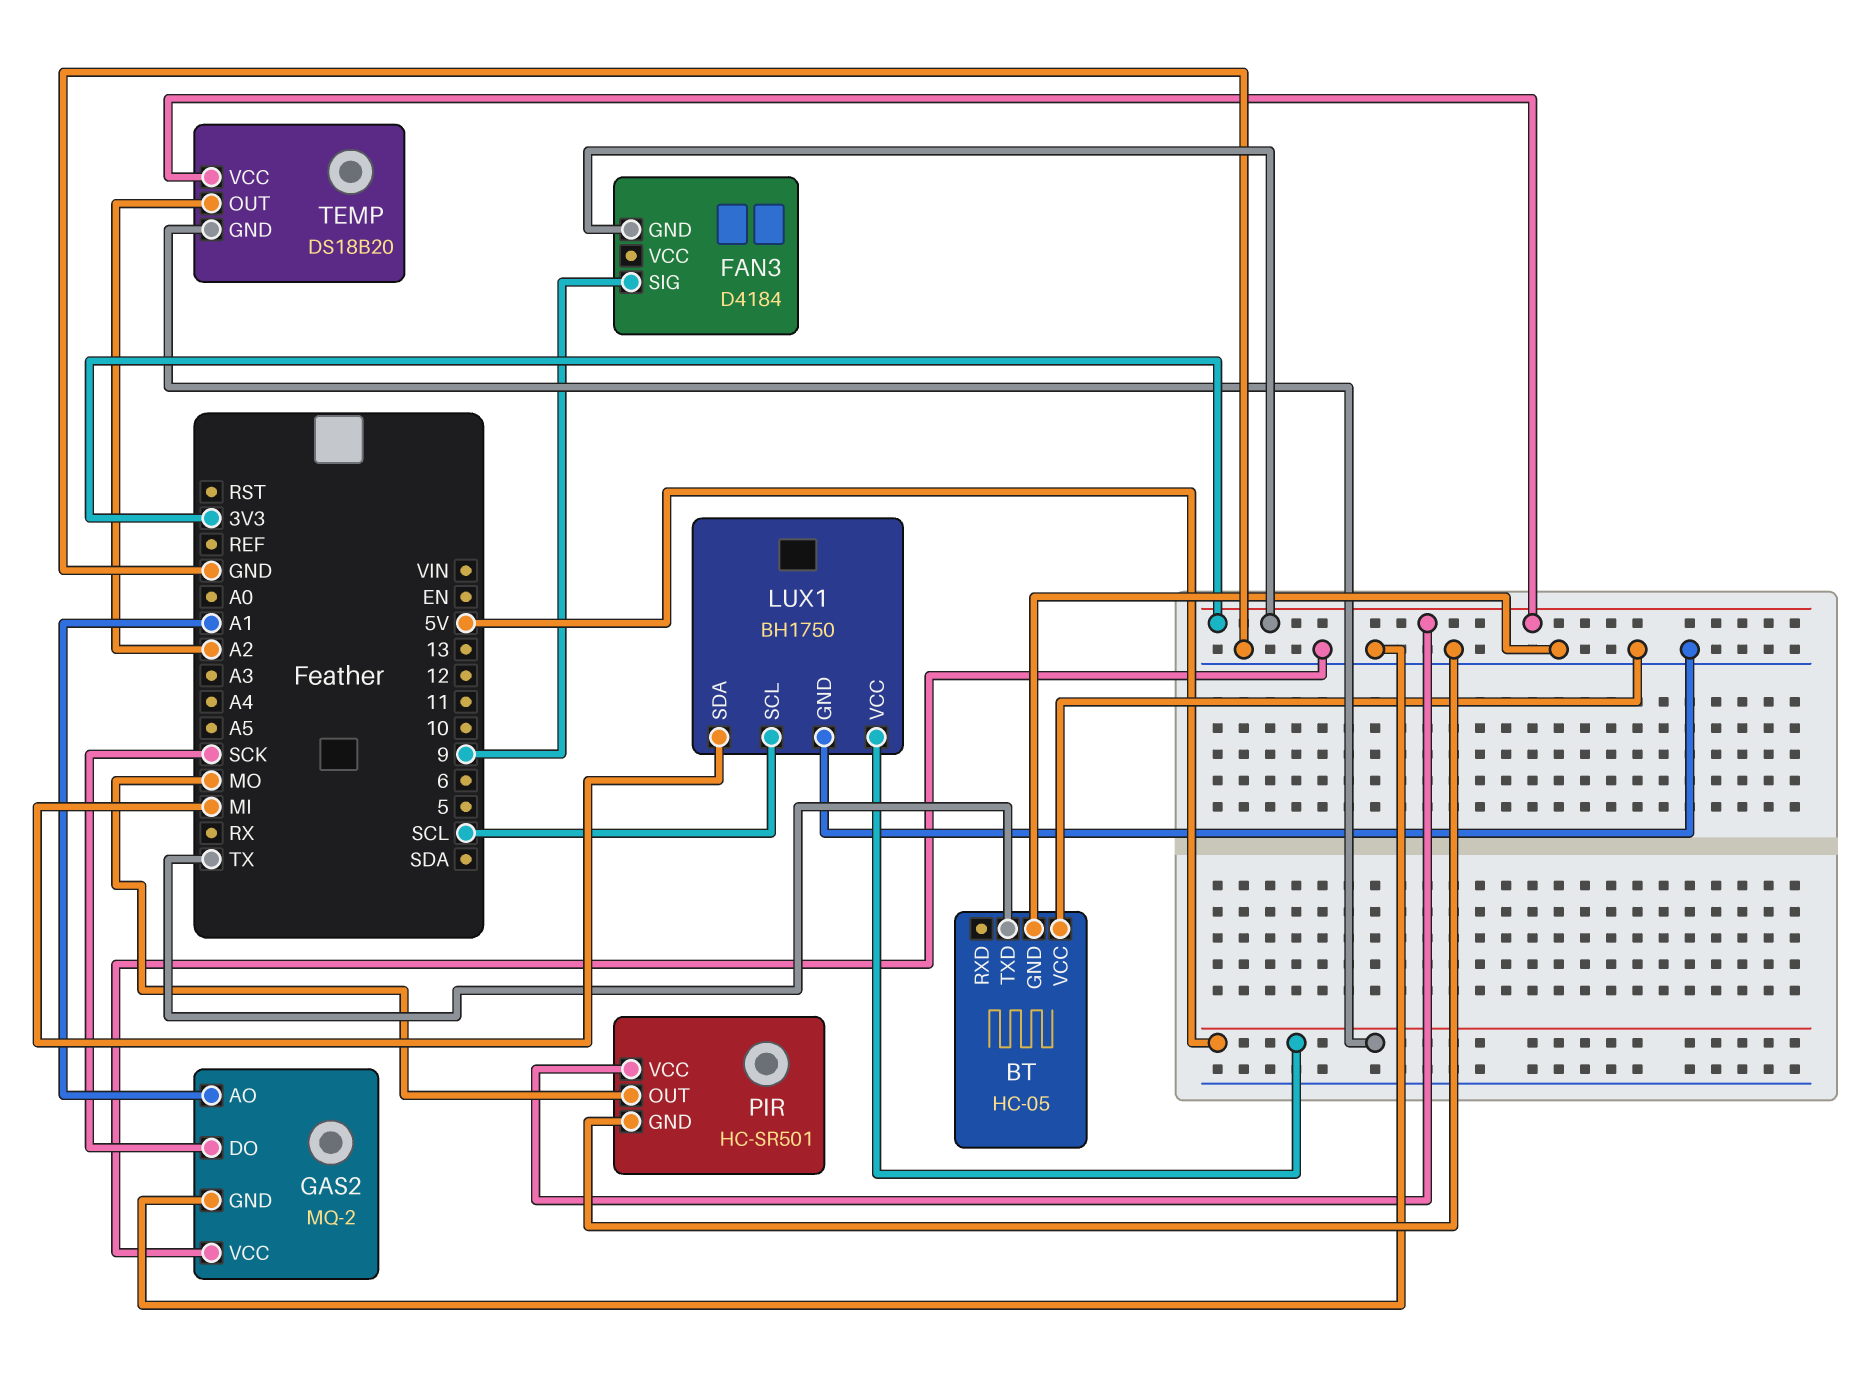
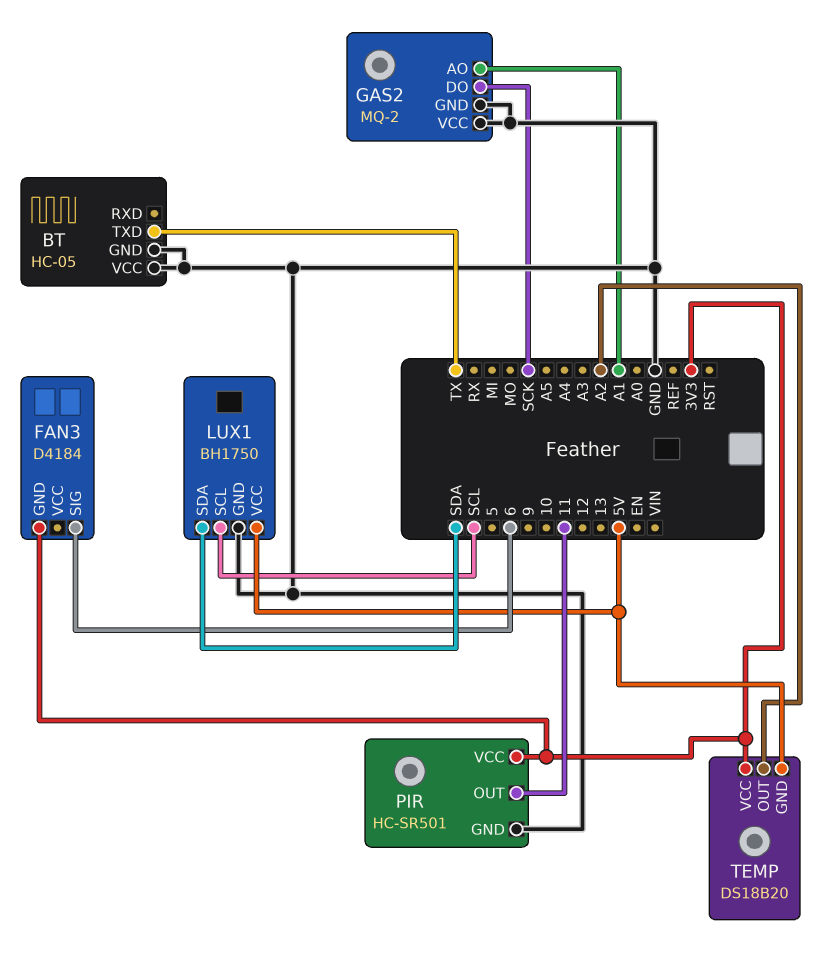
FAN3 pin SIG: 9 -> 6
LUX1 pin SDA: MI -> SDA
PIR pin OUT: MO -> 11

